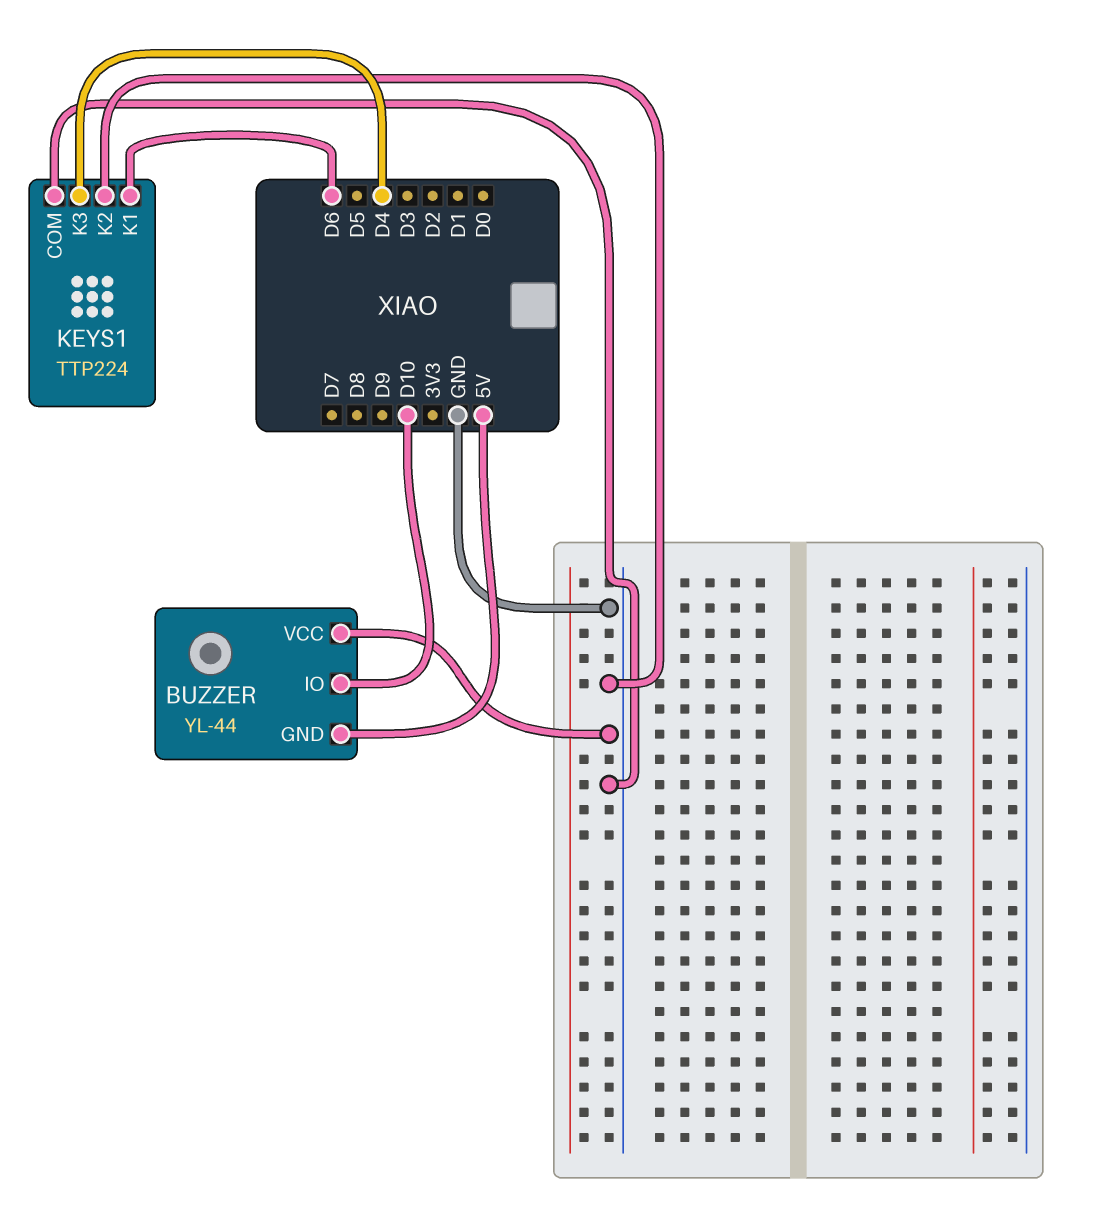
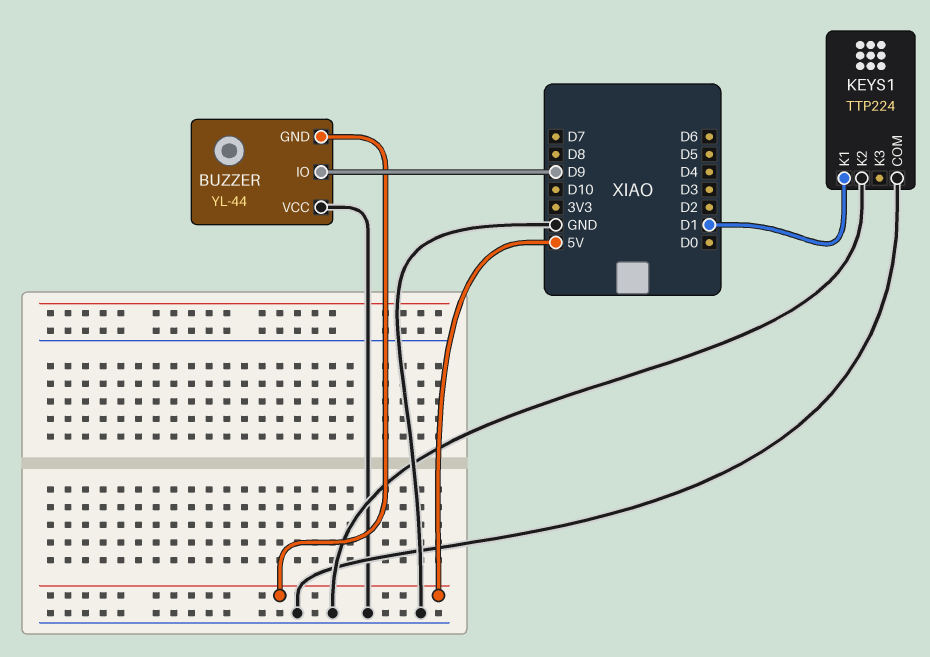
BUZZER pin IO: D10 -> D9
KEYS1 pin K1: D6 -> D1
KEYS1 pin K3: D4 -> none

